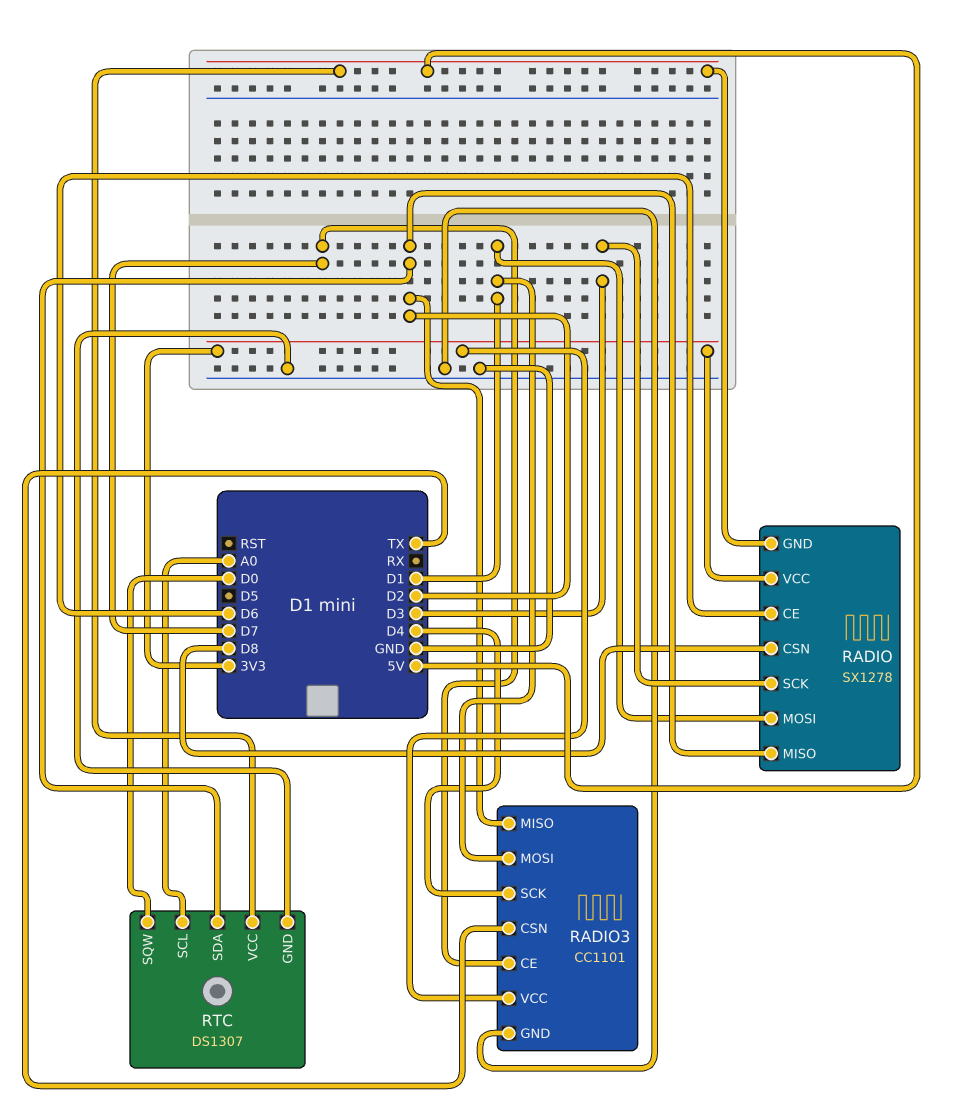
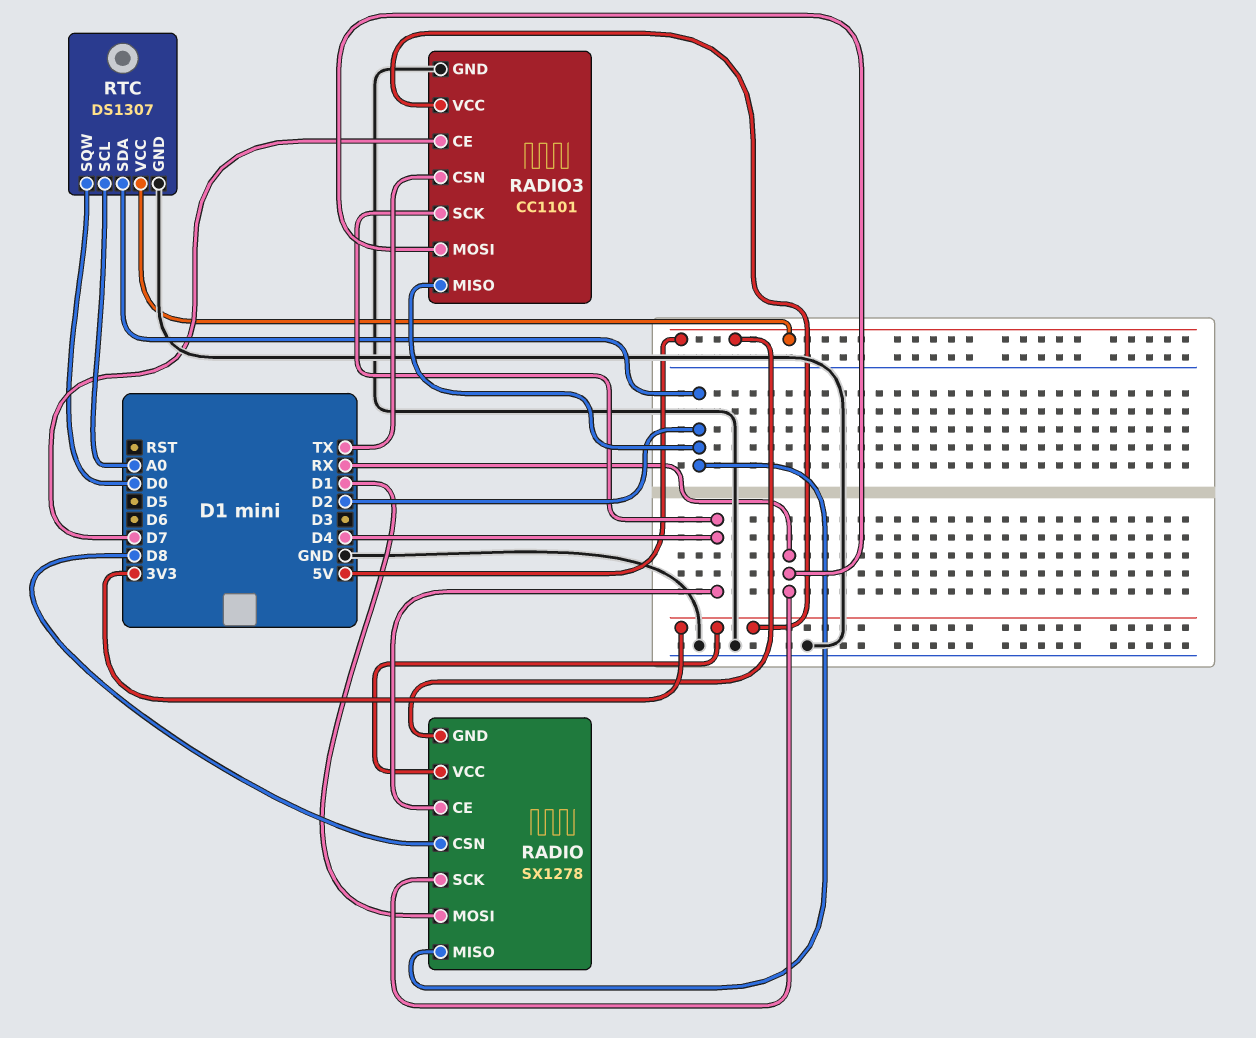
RADIO pin CE: D6 -> D4
RADIO pin SCK: D3 -> RX
RADIO3 pin MOSI: D1 -> RX

